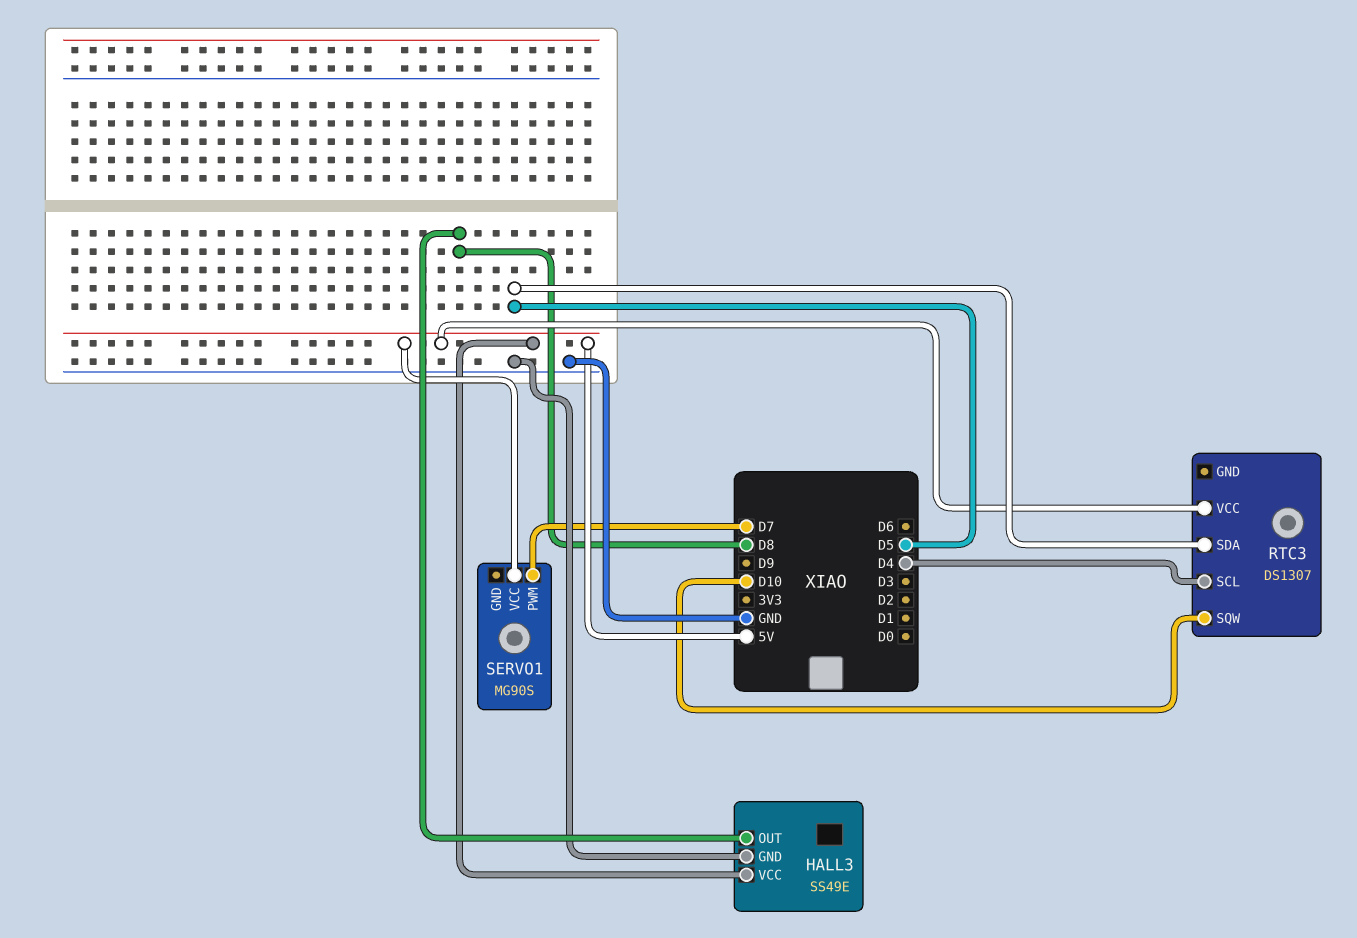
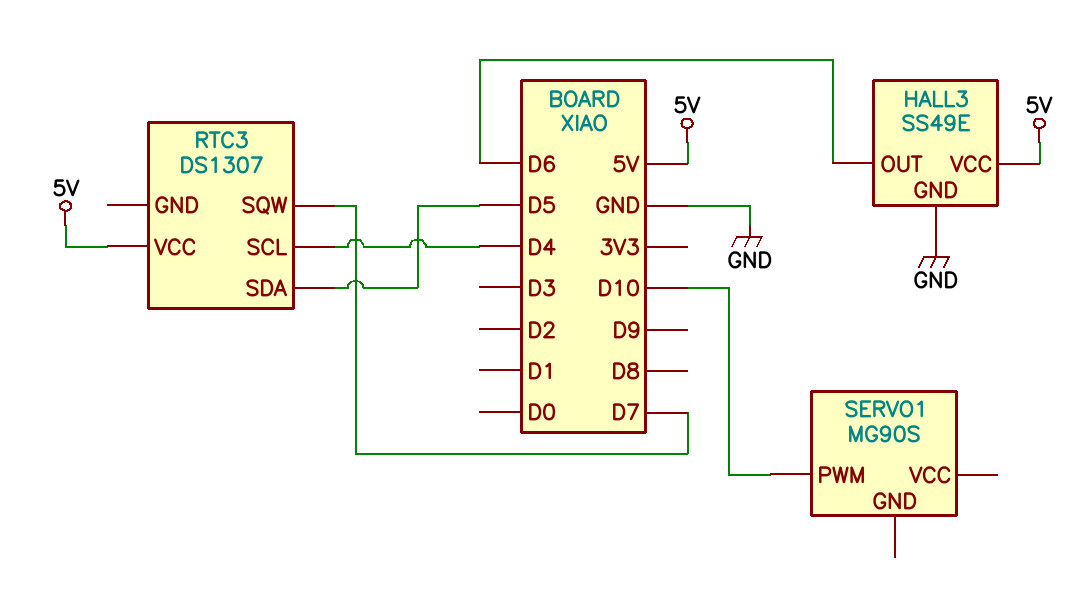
HALL3 pin OUT: D8 -> D6
RTC3 pin SQW: D10 -> D7
SERVO1 pin PWM: D7 -> D10
SERVO1 pin VCC: 5V -> none

